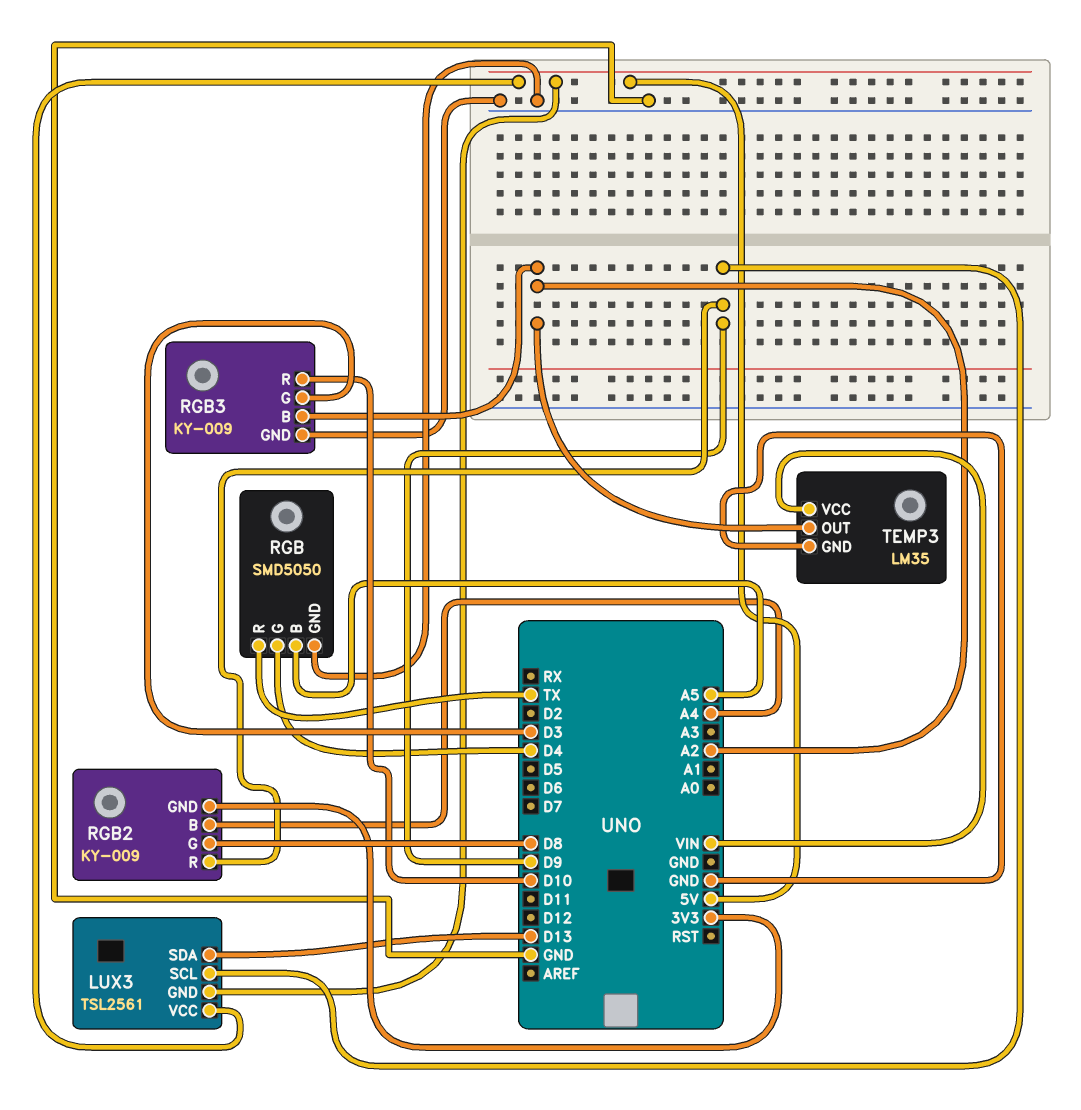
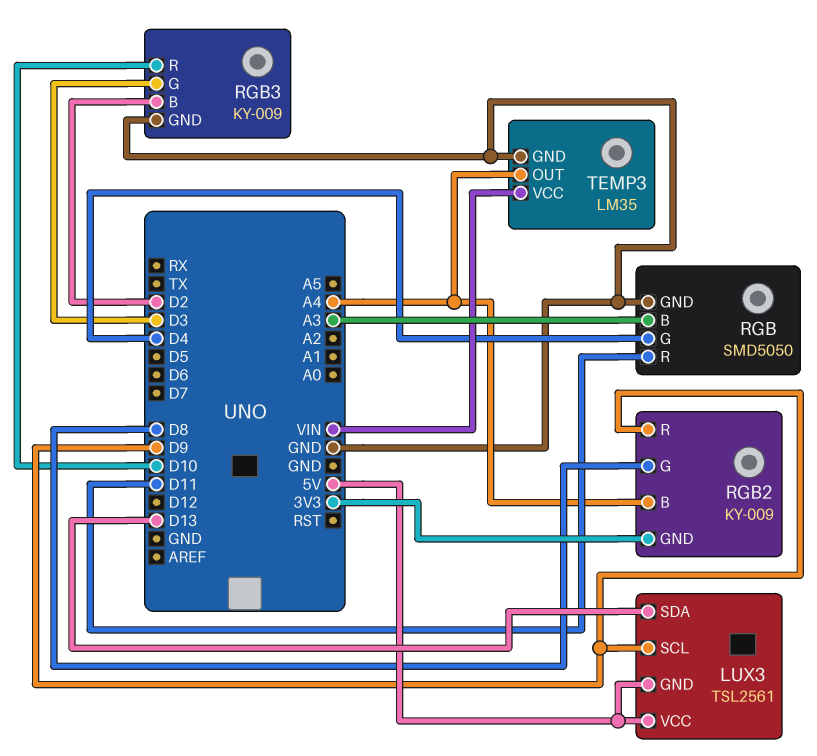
RGB pin B: A5 -> A3
RGB pin R: TX -> D11
RGB3 pin B: A2 -> D2
TEMP3 pin OUT: A2 -> A4

